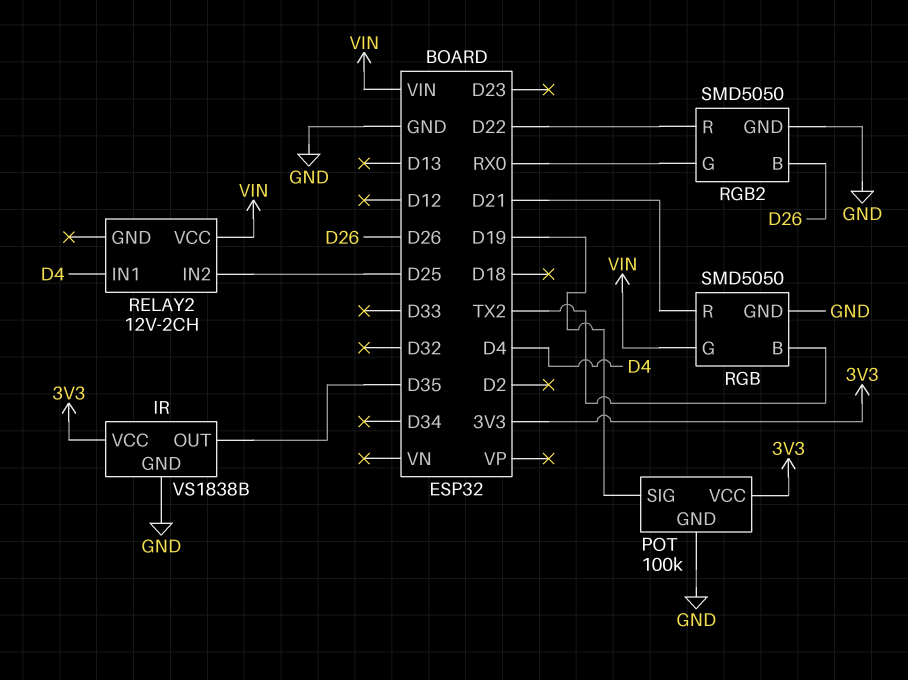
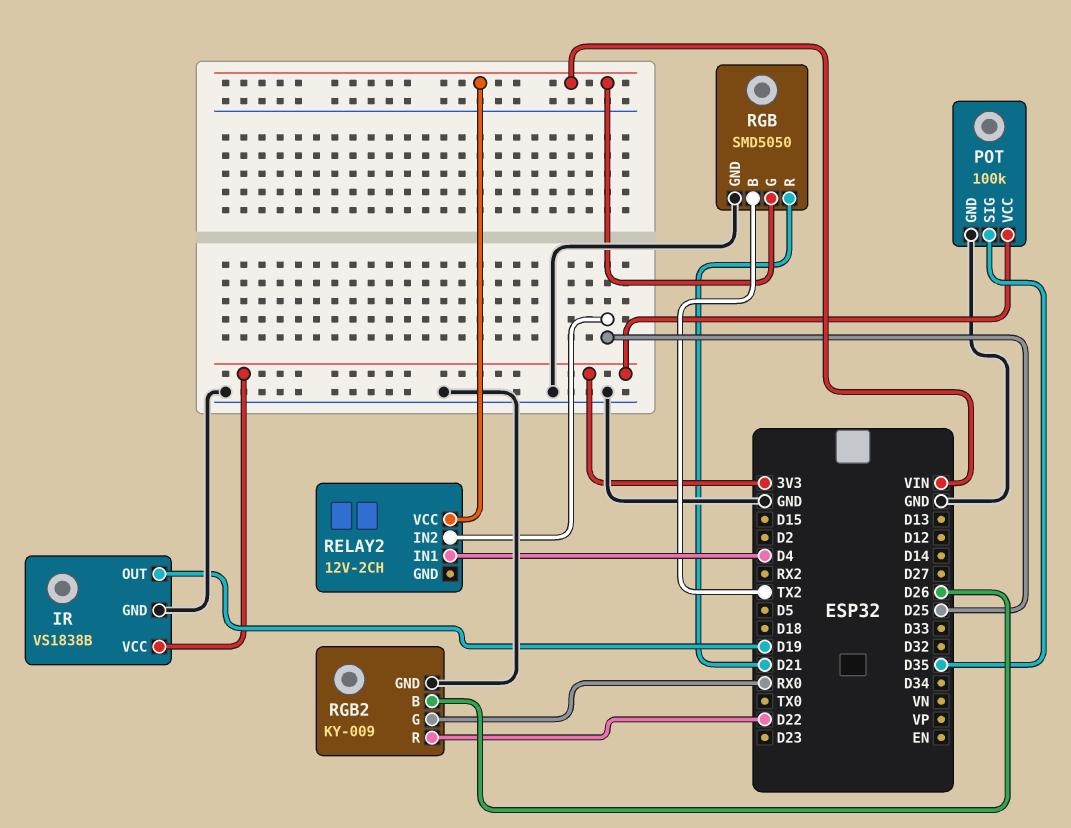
IR pin OUT: D35 -> D19
POT pin SIG: D19 -> D35
RGB2: SMD5050 -> KY-009

